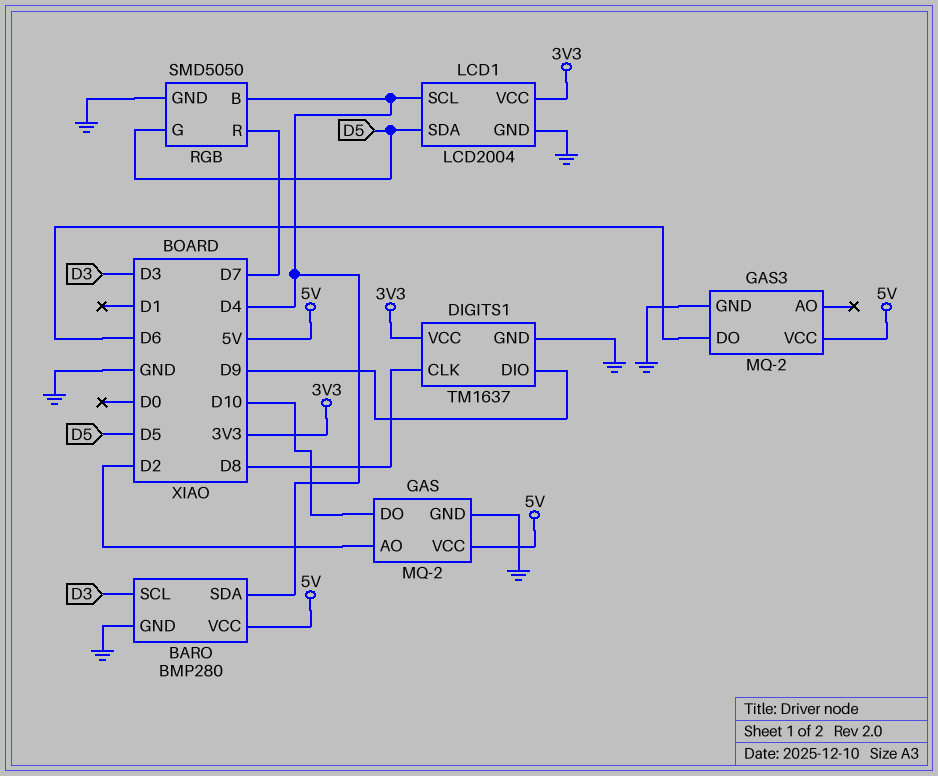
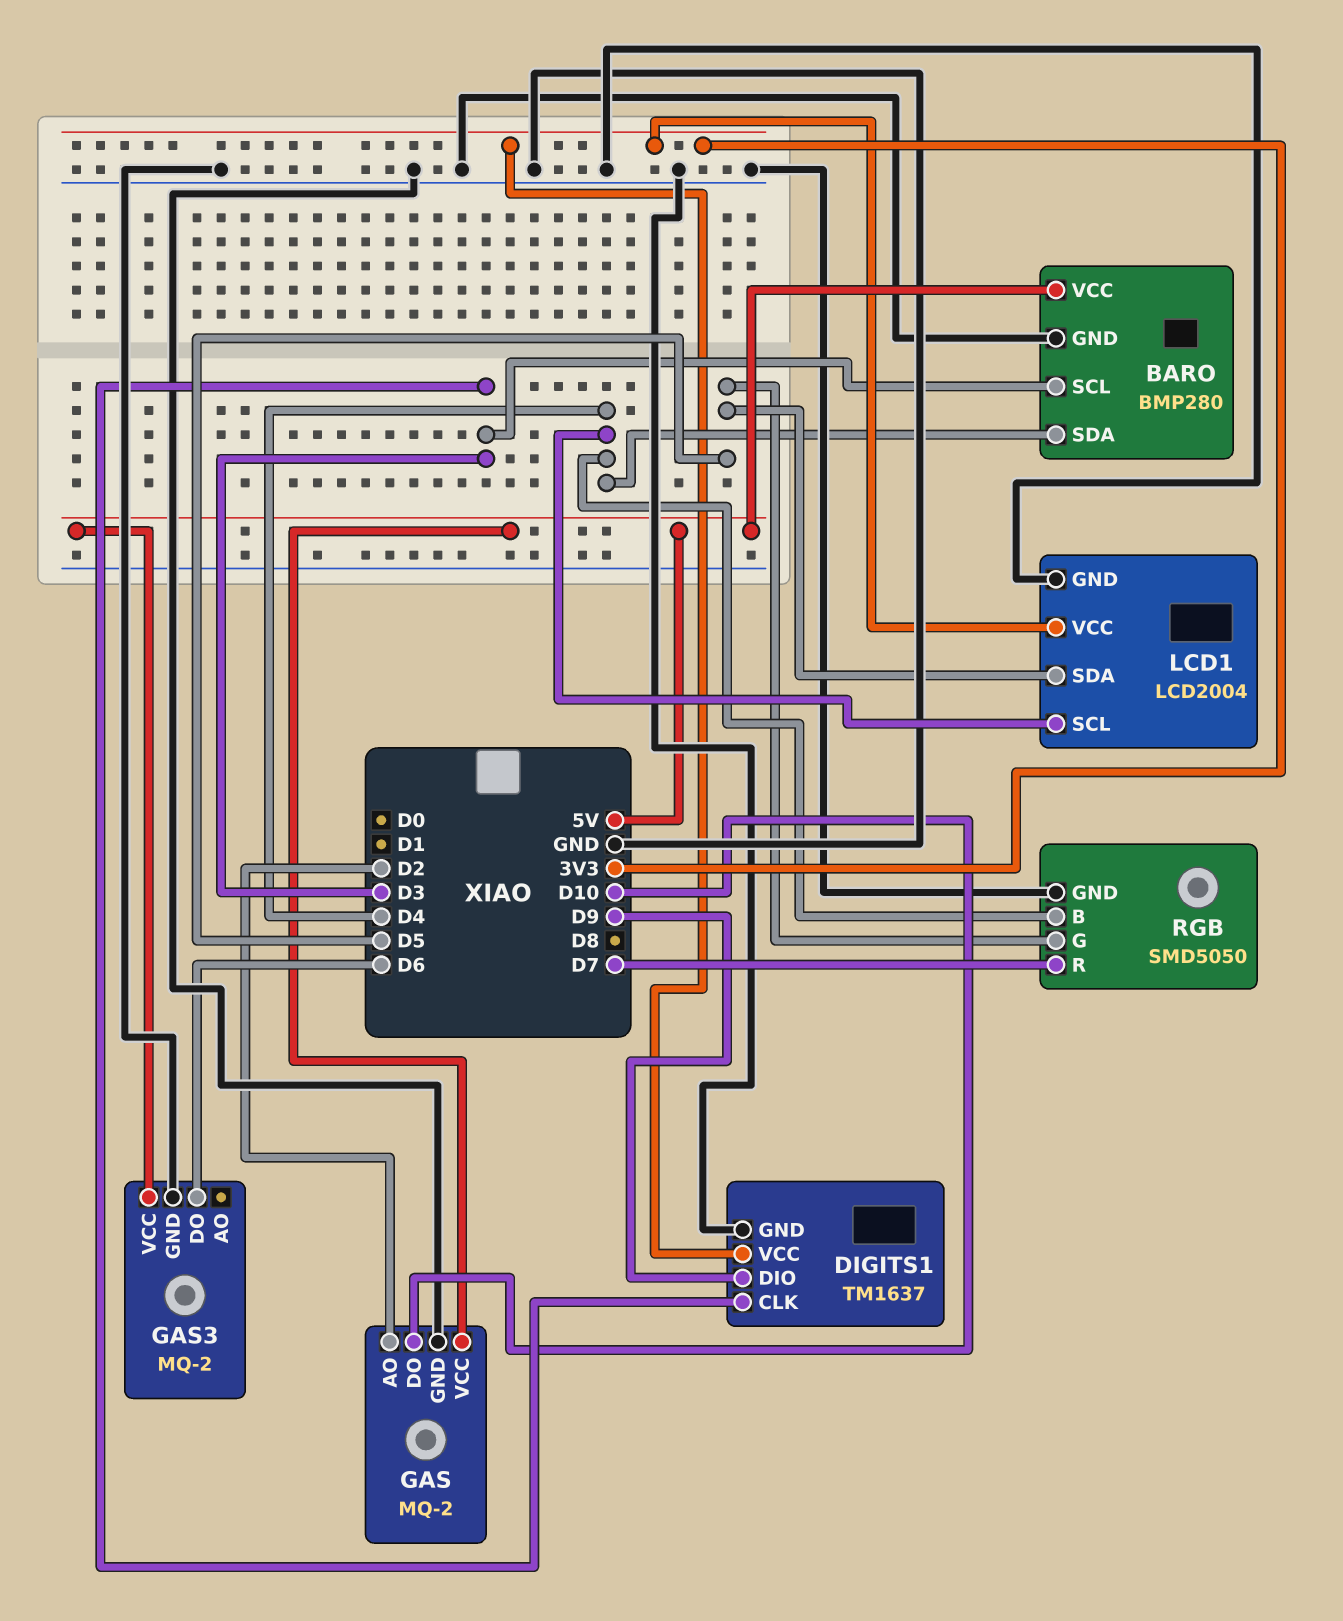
DIGITS1 pin CLK: D8 -> D3

